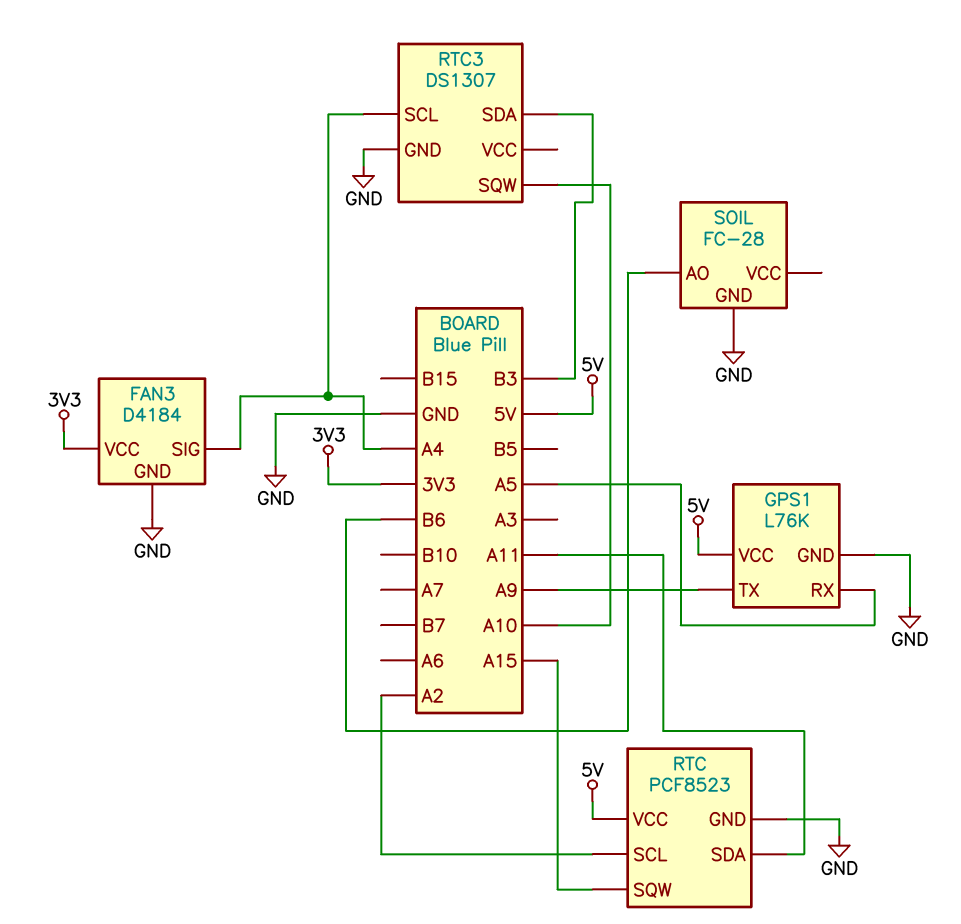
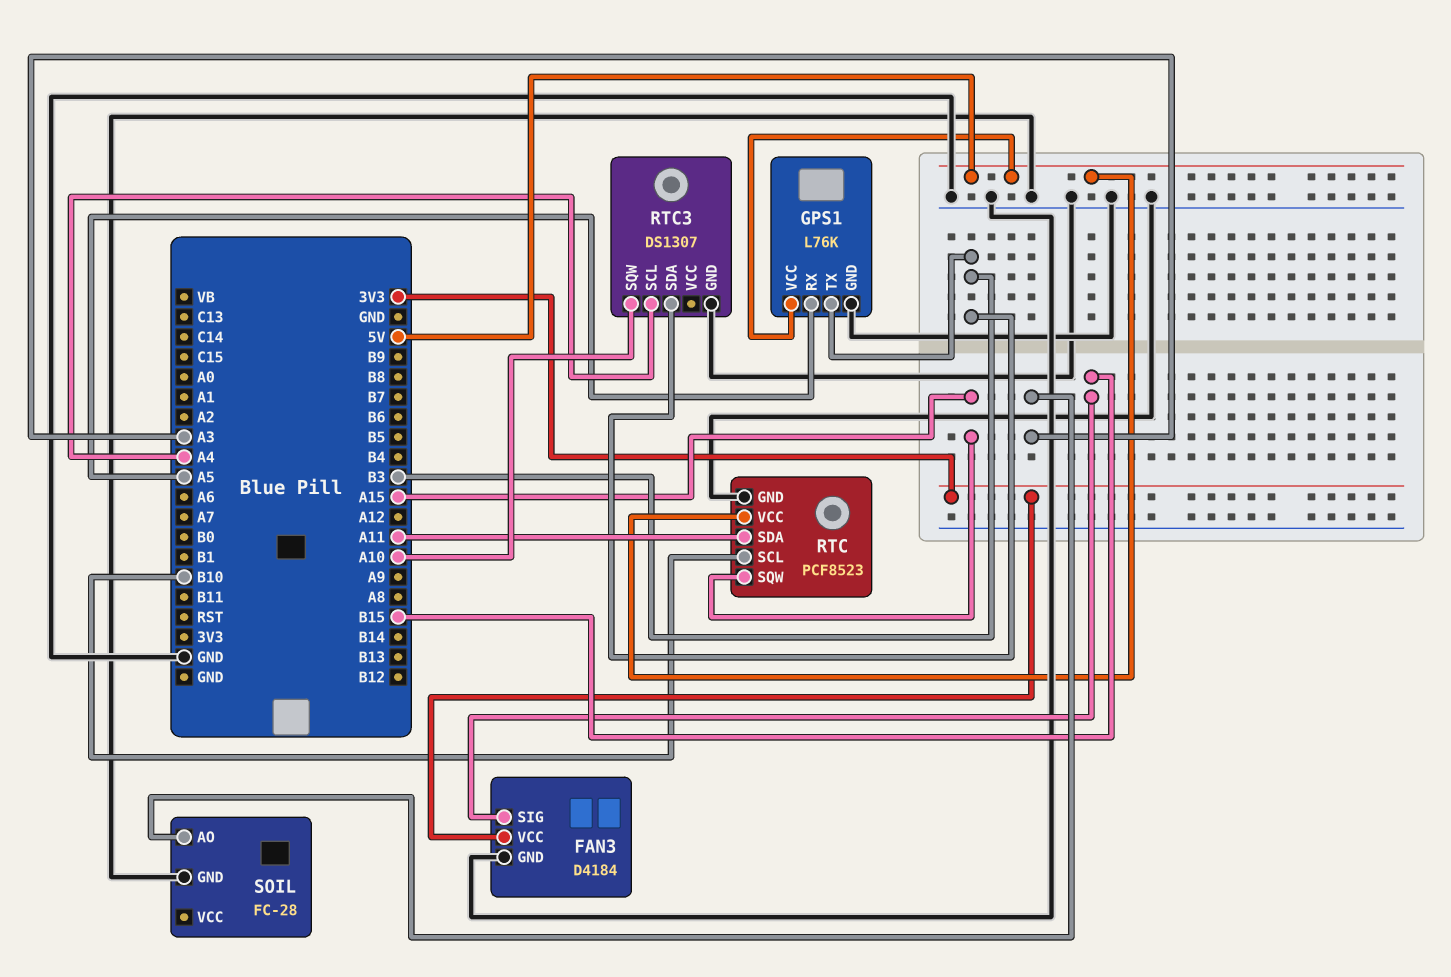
FAN3 pin SIG: A4 -> B15
GPS1 pin TX: A9 -> B3
RTC pin SCL: A2 -> B10
SOIL pin AO: B6 -> A3

